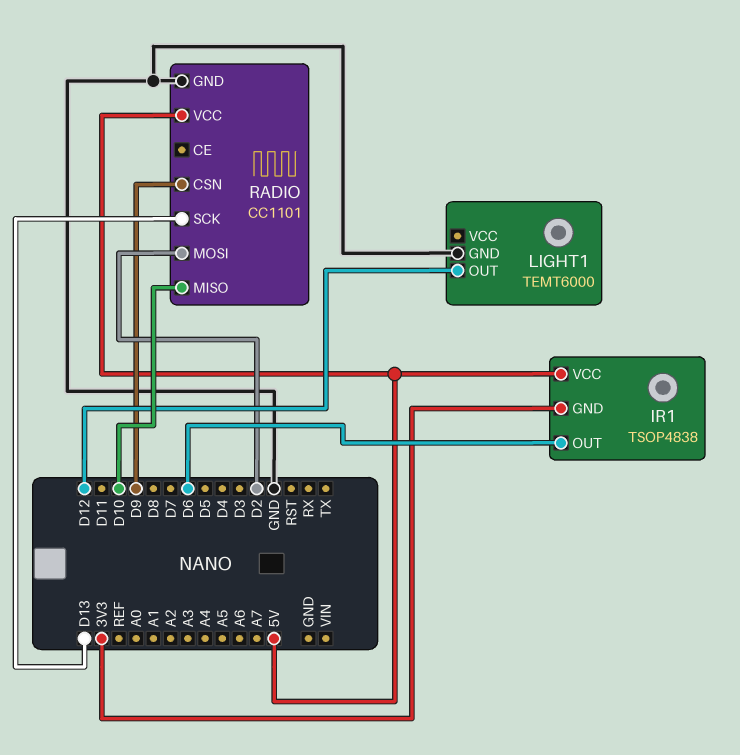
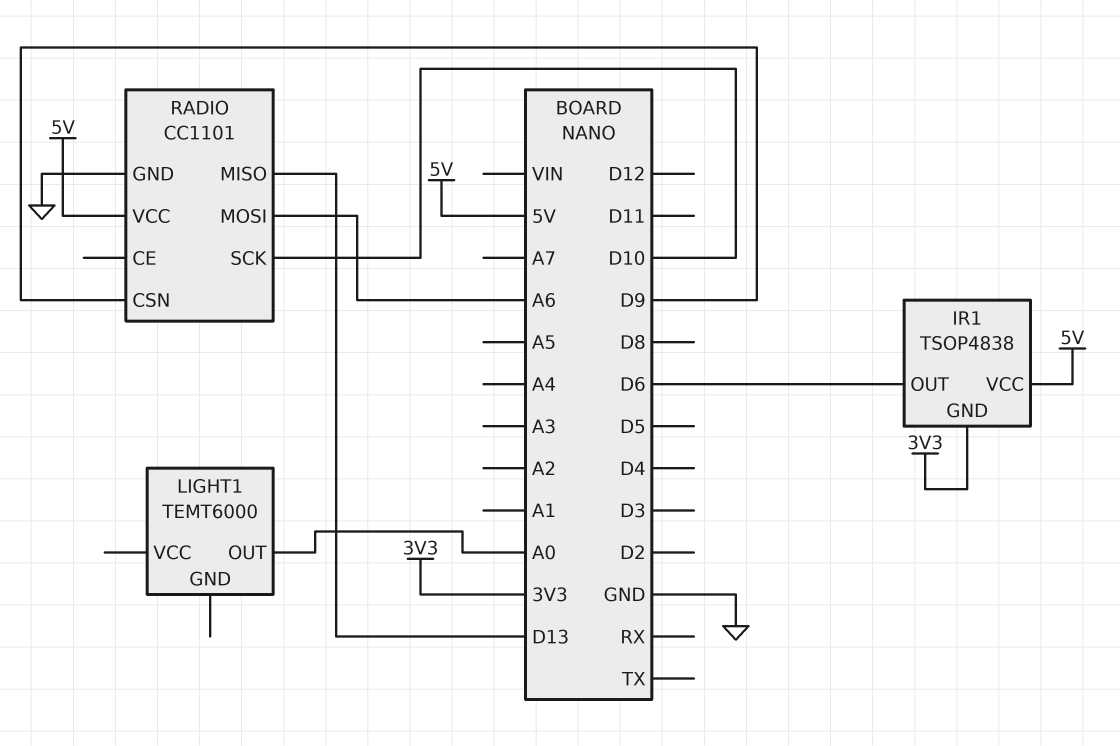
LIGHT1 pin GND: GND -> none
LIGHT1 pin OUT: D12 -> A0
RADIO pin MISO: D10 -> D13
RADIO pin MOSI: D2 -> A6
RADIO pin SCK: D13 -> D10

